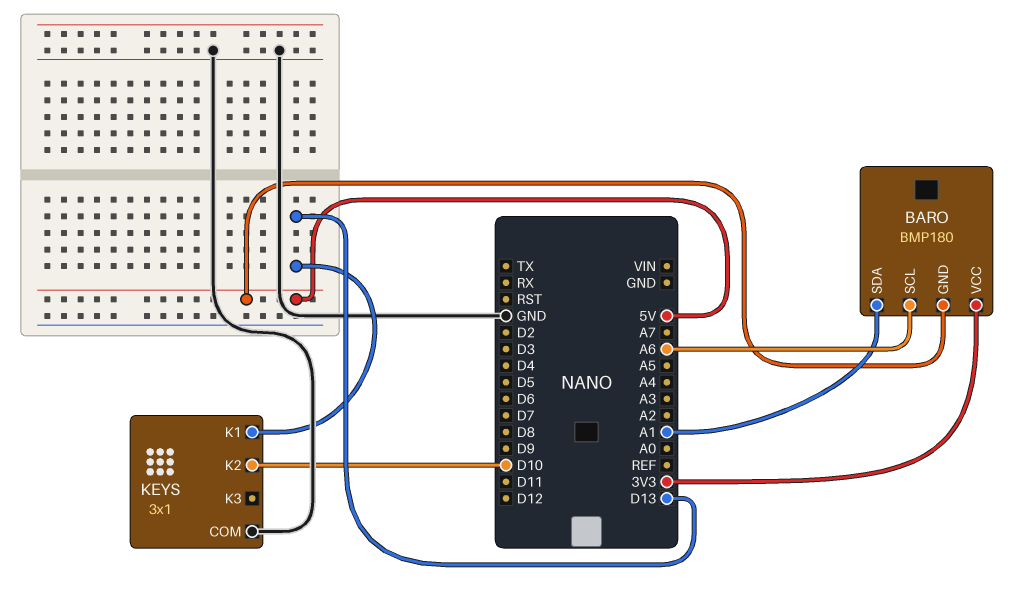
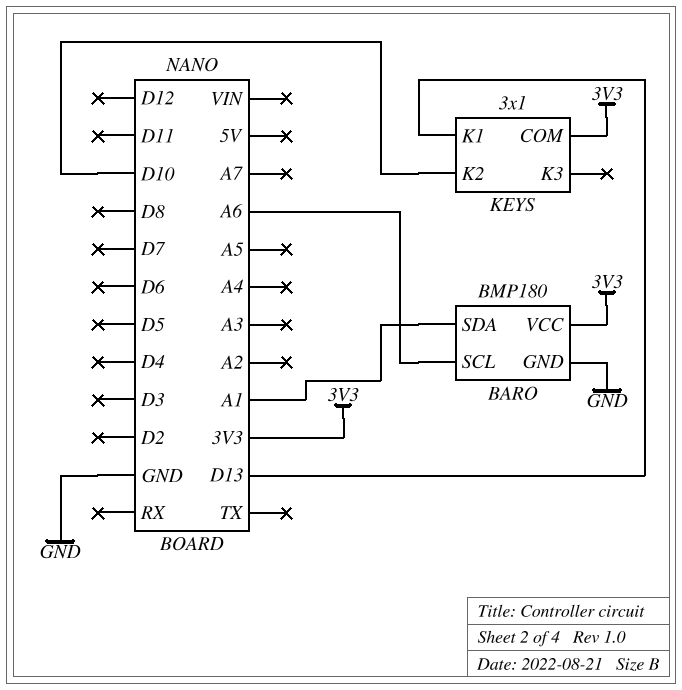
BARO pin GND: 5V -> GND
KEYS pin COM: GND -> 3V3

